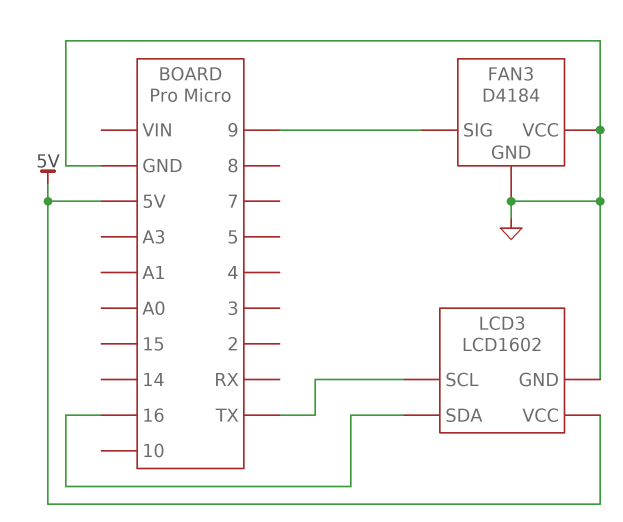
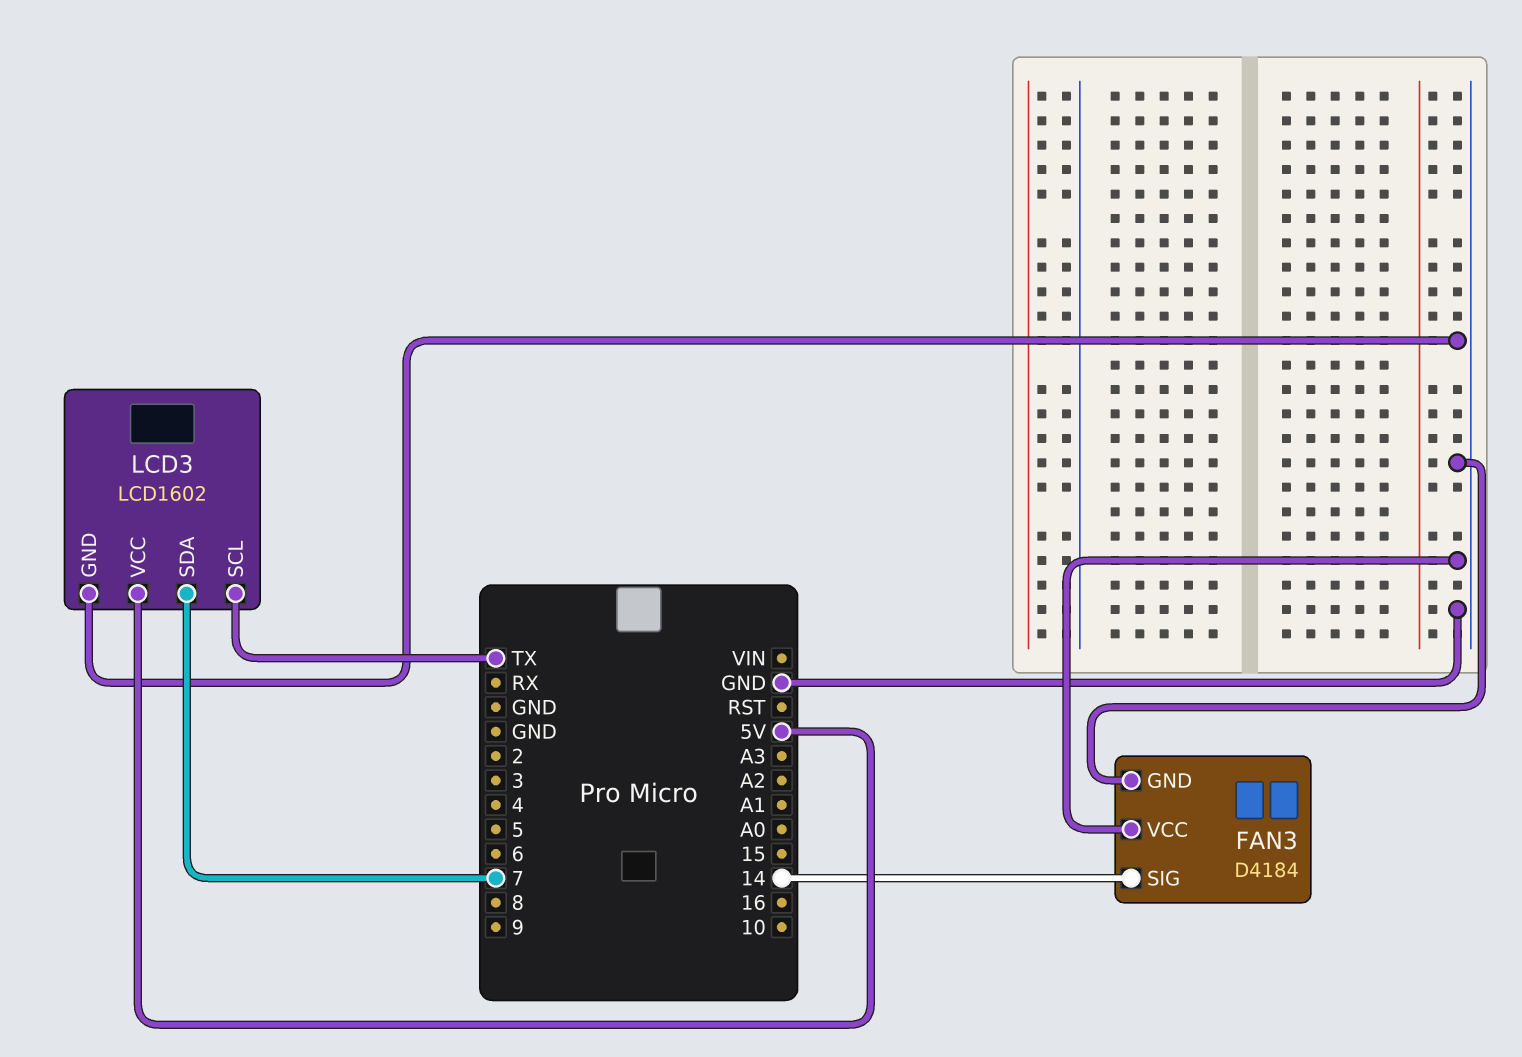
FAN3 pin SIG: 9 -> 14
LCD3 pin SDA: 16 -> 7

